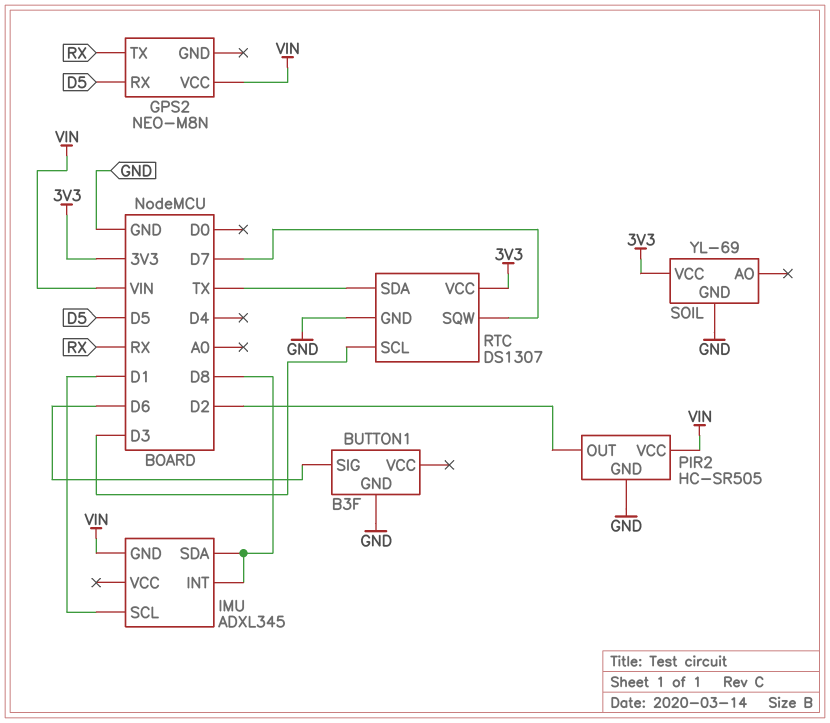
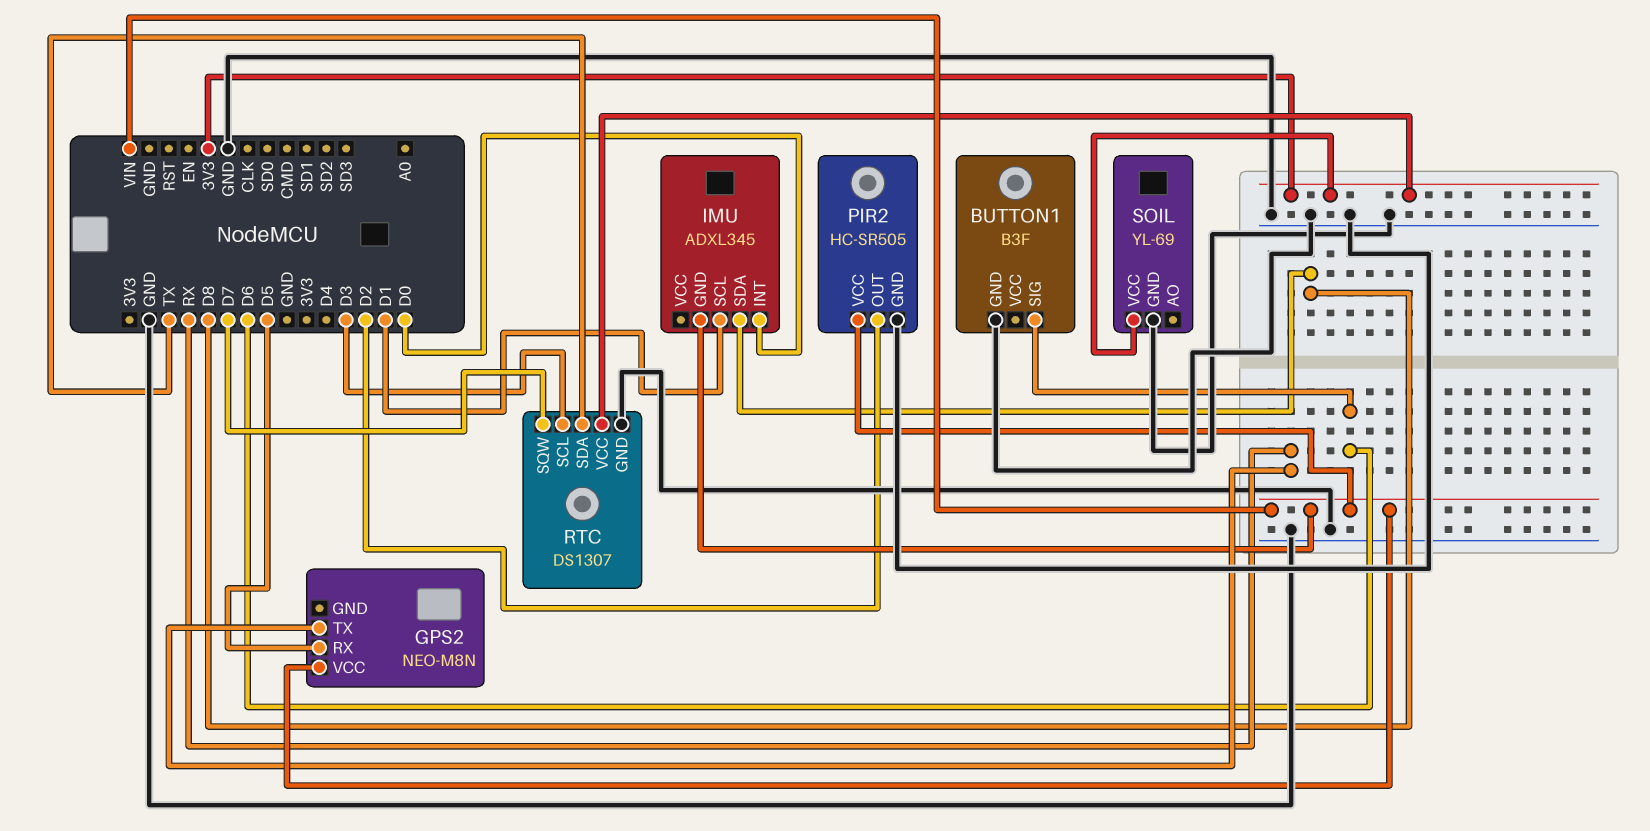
IMU pin INT: D8 -> D0

